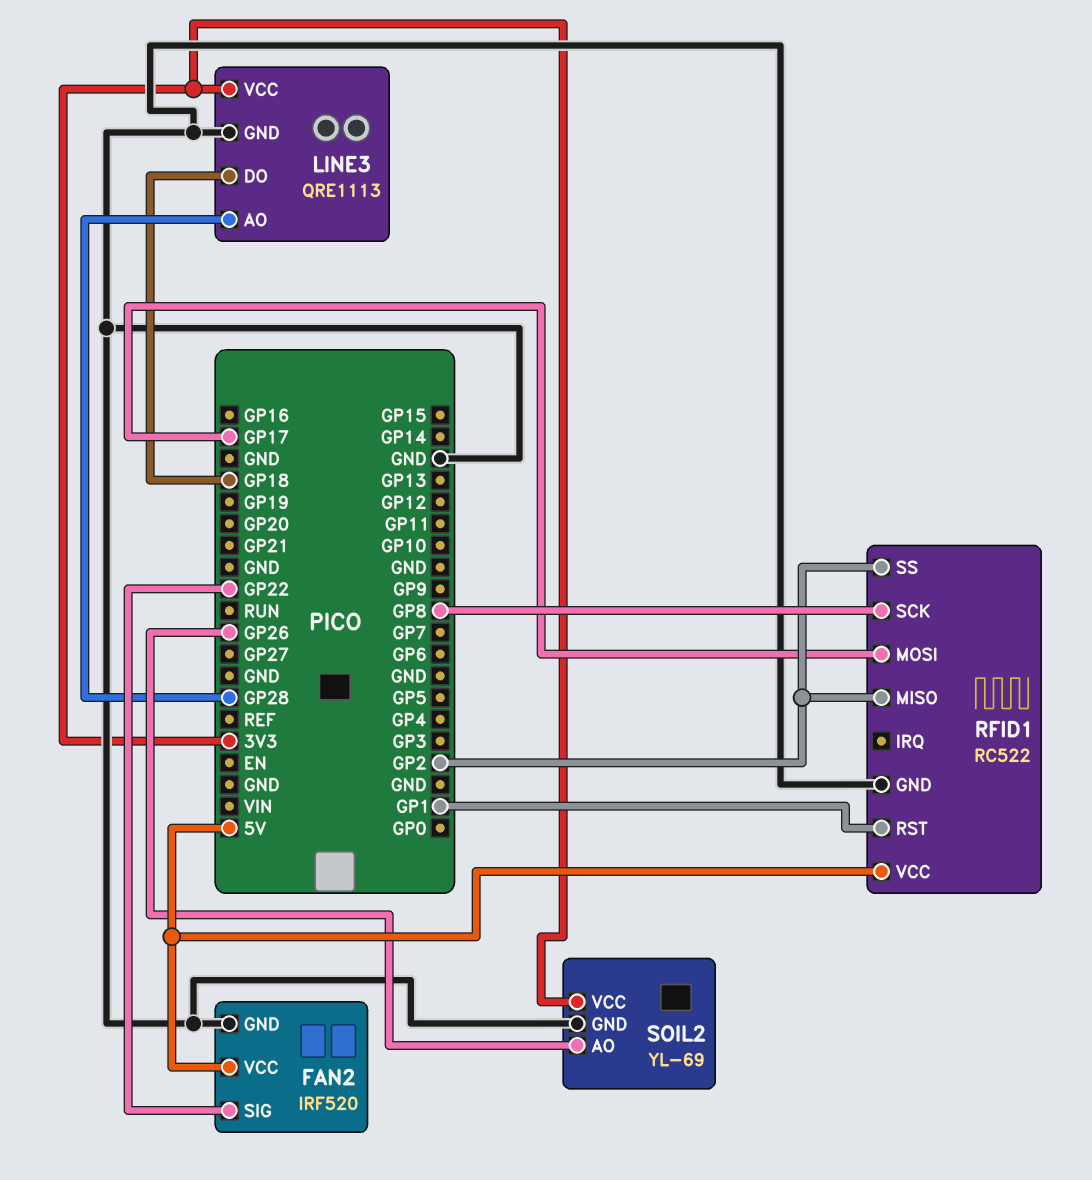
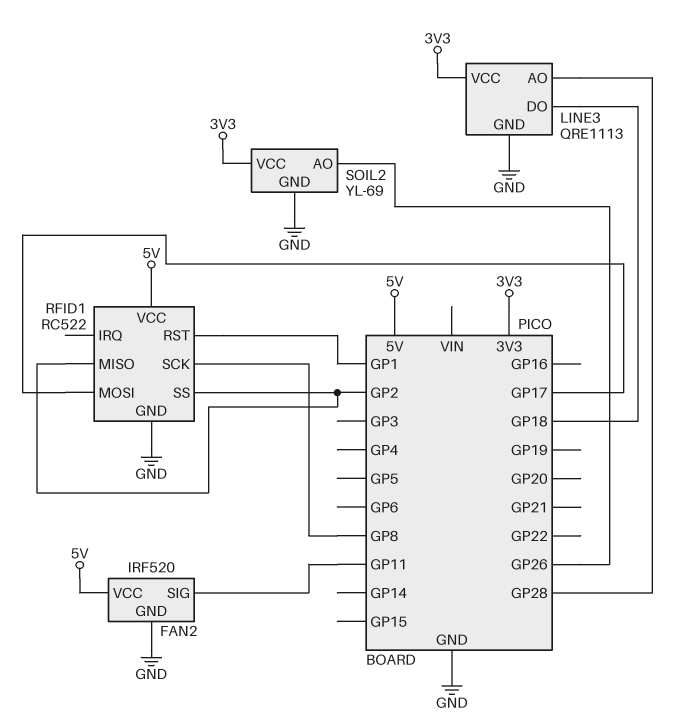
FAN2 pin SIG: GP22 -> GP11

